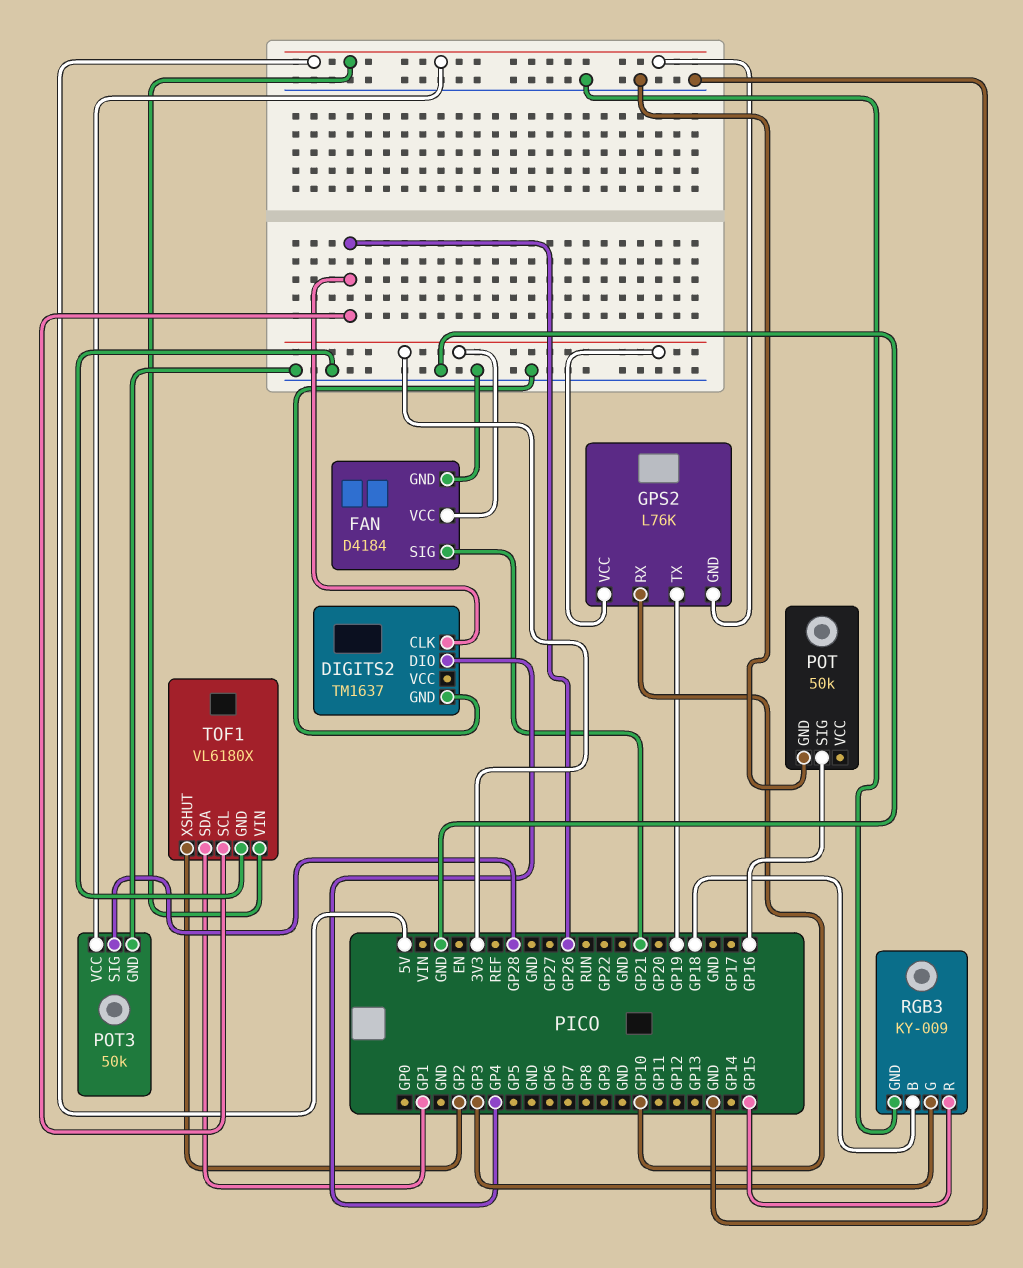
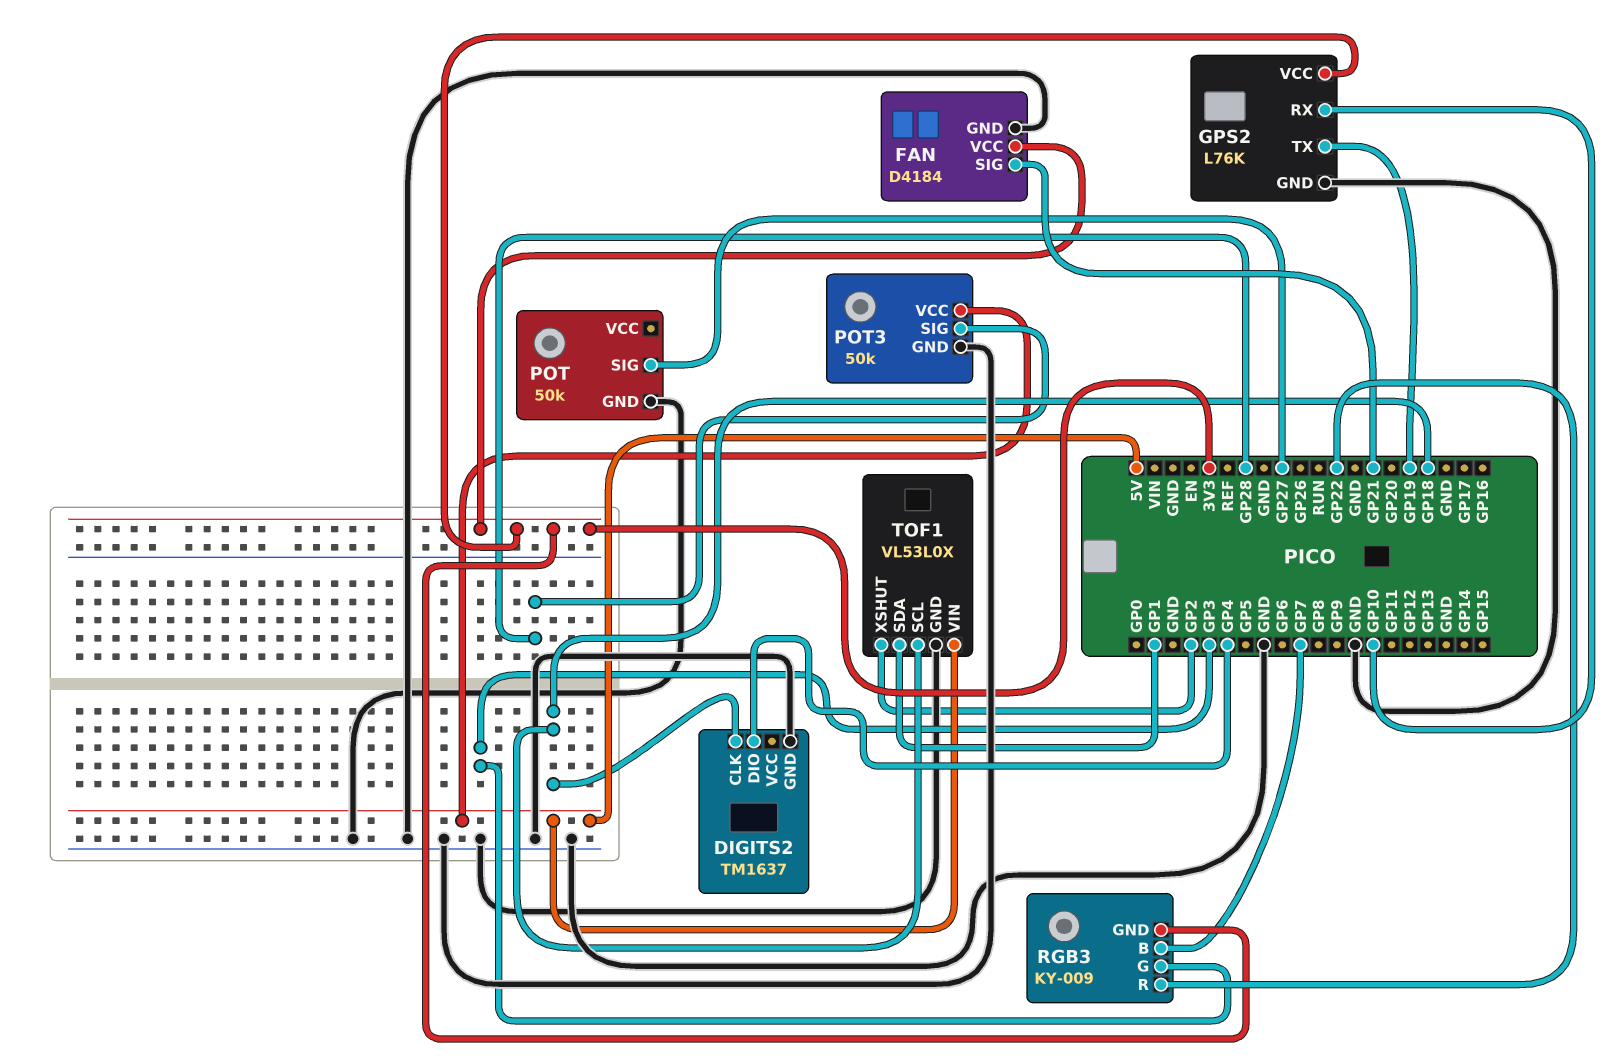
DIGITS2 pin CLK: GP26 -> GP18
GPS2 pin GND: 5V -> GND
POT pin SIG: GP16 -> GP27
RGB3 pin B: GP18 -> GP7
RGB3 pin GND: GND -> 3V3
RGB3 pin R: GP15 -> GP22
TOF1: VL6180X -> VL53L0X
TOF1 pin SCL: GP26 -> GP18

